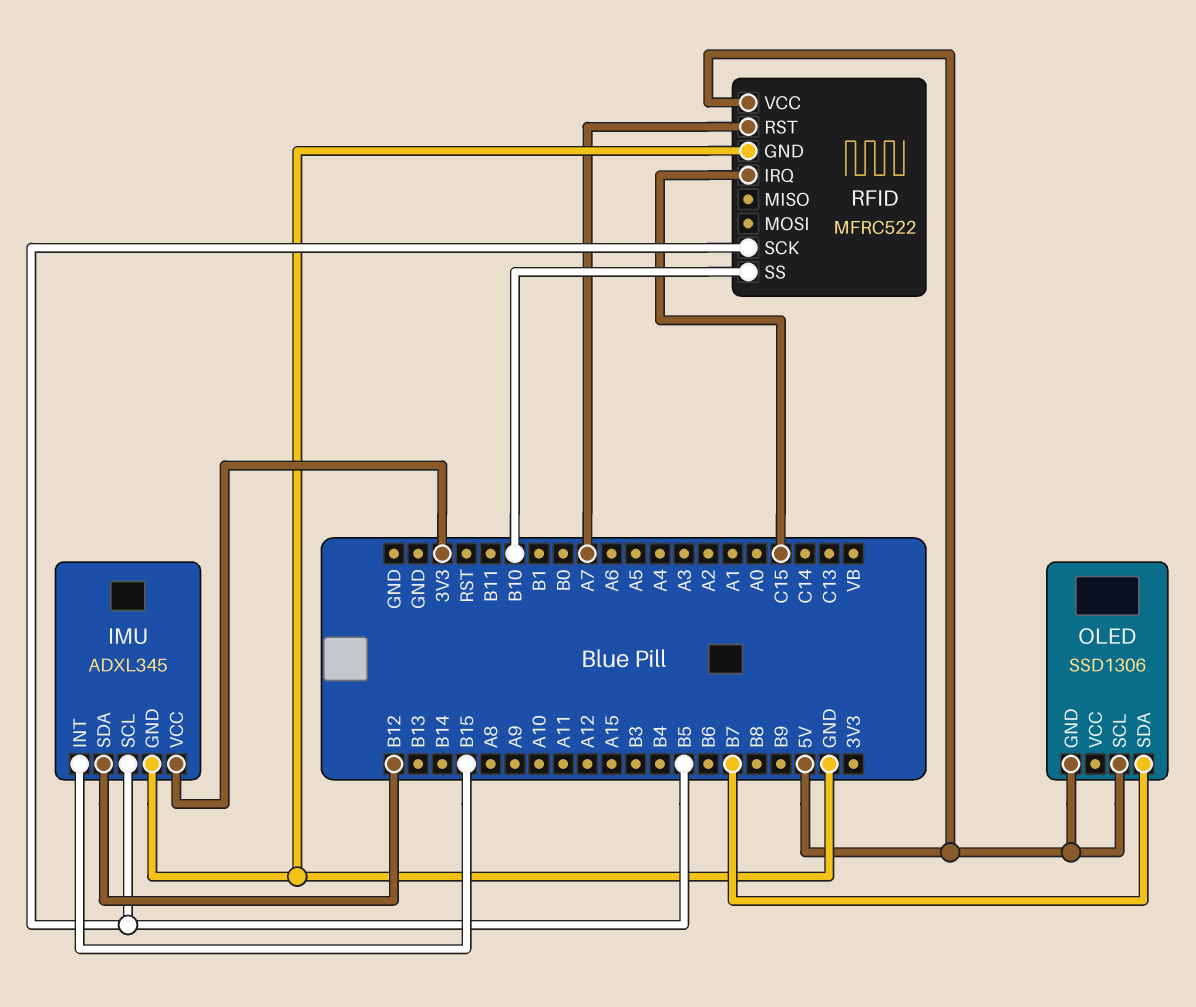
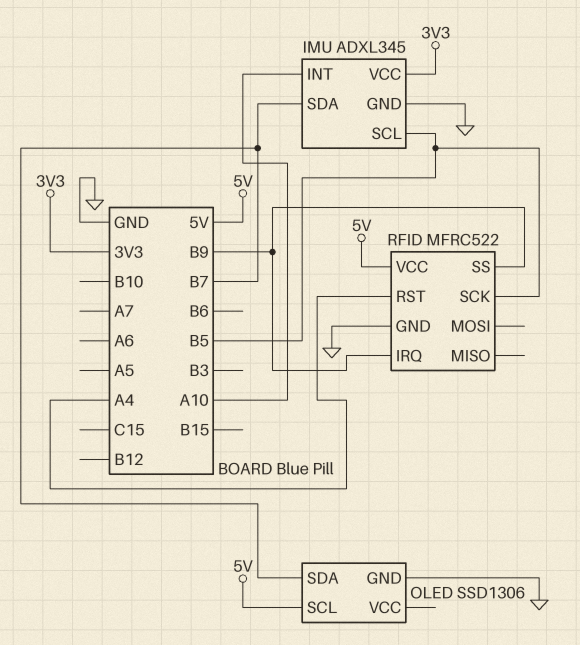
IMU pin INT: B15 -> A10
IMU pin SDA: B12 -> B7
OLED pin GND: 5V -> GND
RFID pin IRQ: C15 -> B9
RFID pin RST: A7 -> A4
RFID pin SS: B10 -> B9

